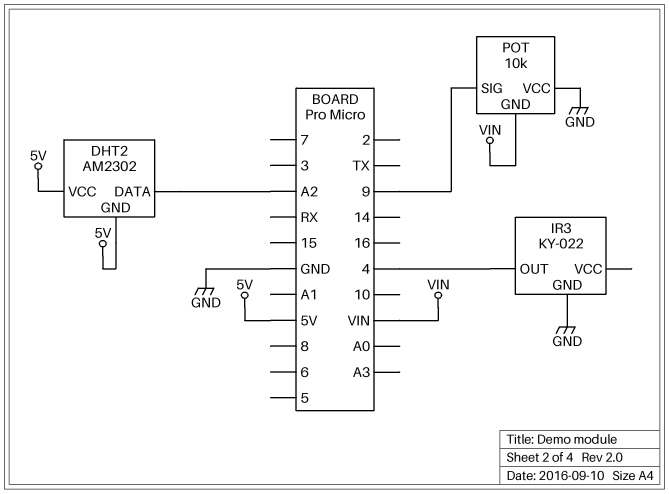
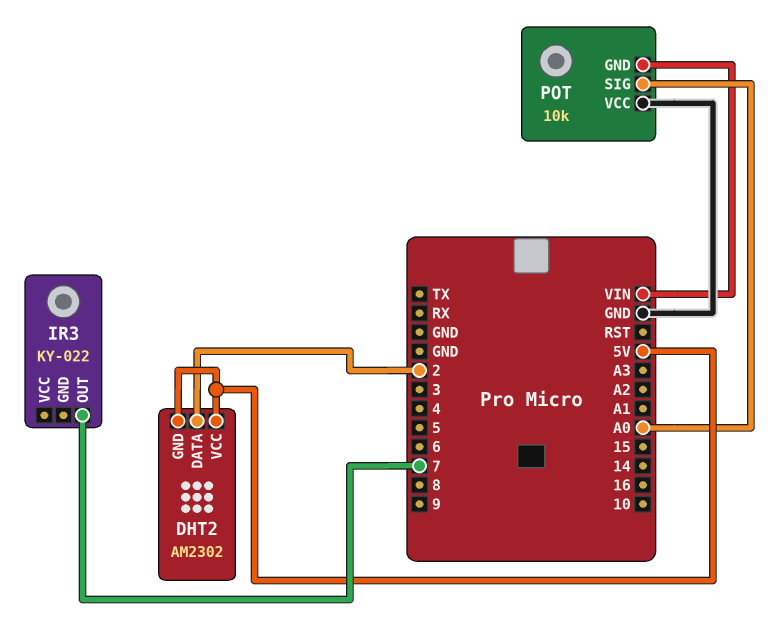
DHT2 pin DATA: A2 -> 2
IR3 pin GND: GND -> none
IR3 pin OUT: 4 -> 7
POT pin SIG: 9 -> A0

